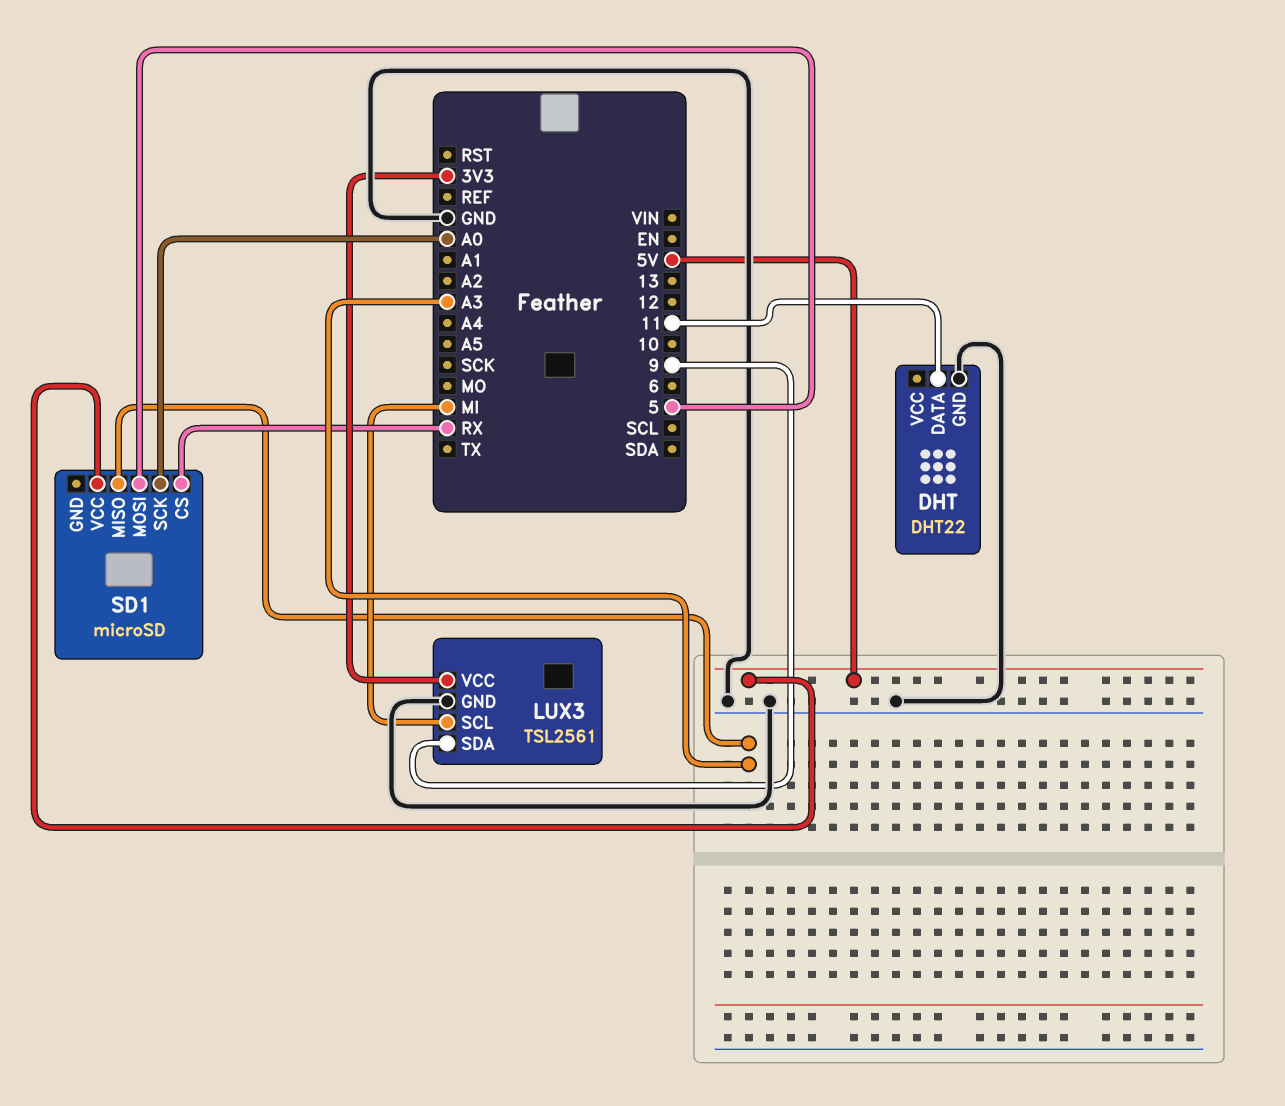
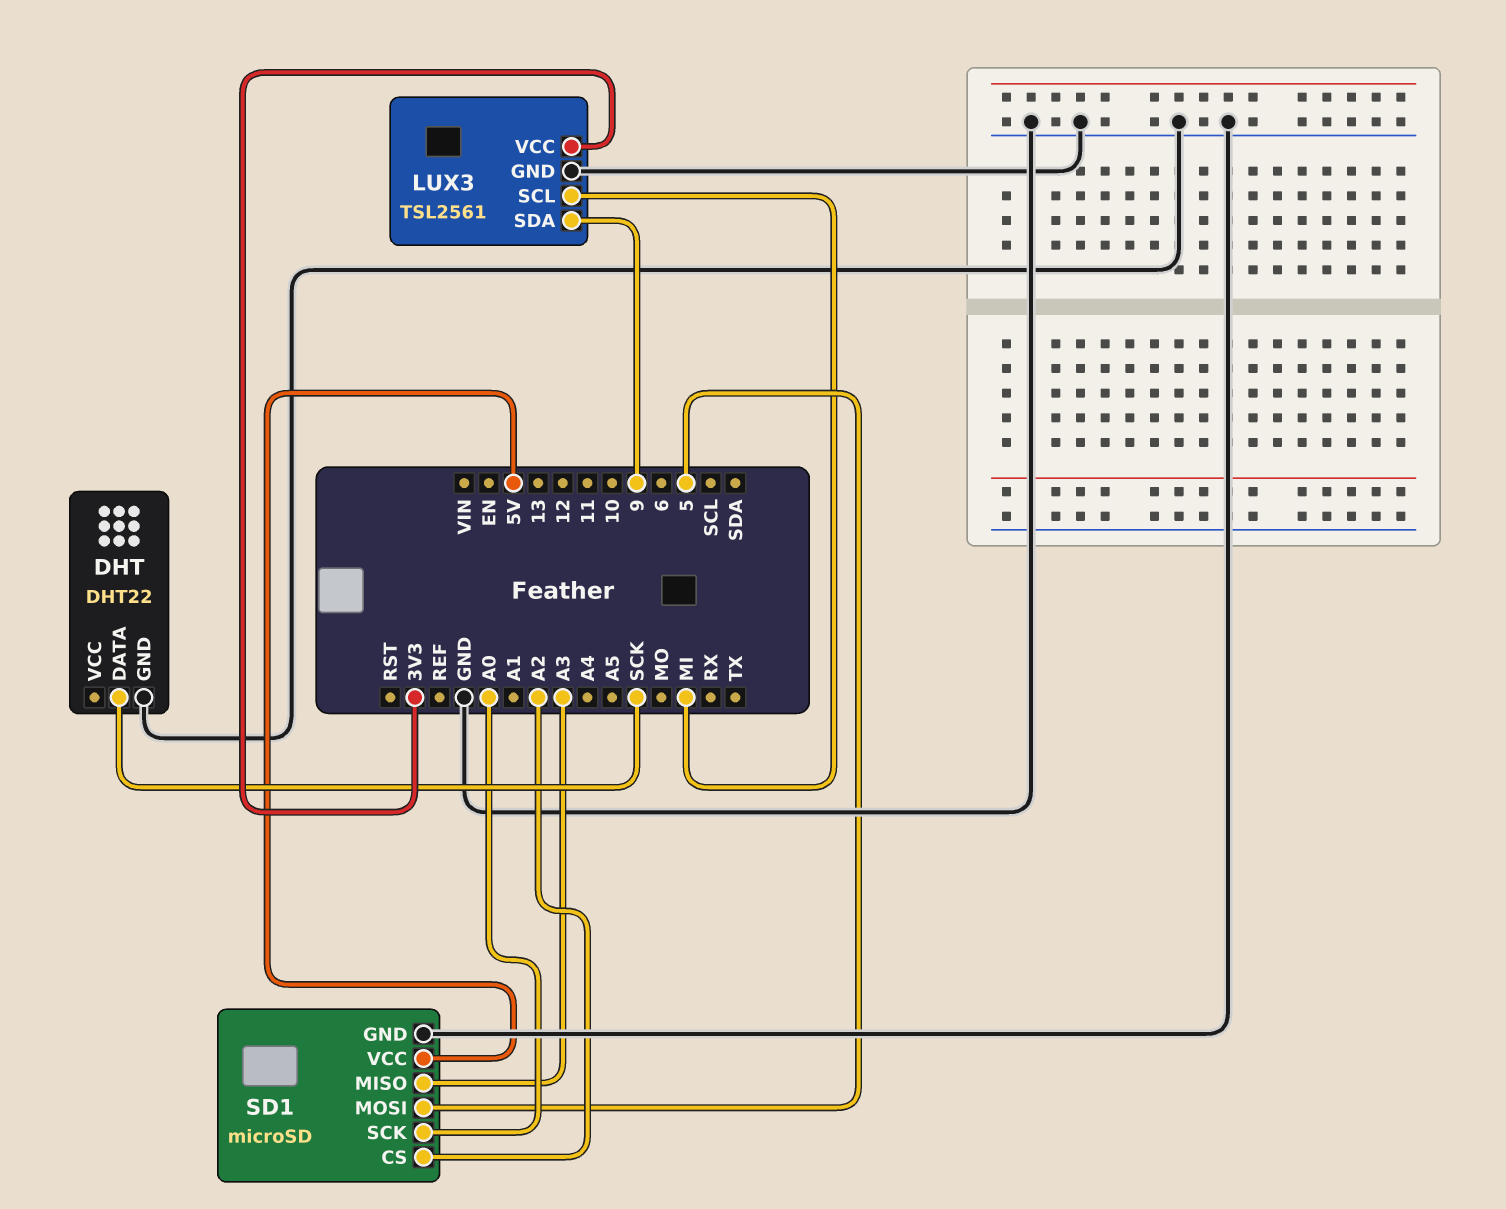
DHT pin DATA: 11 -> SCK
SD1 pin CS: RX -> A2
SD1 pin GND: none -> GND

